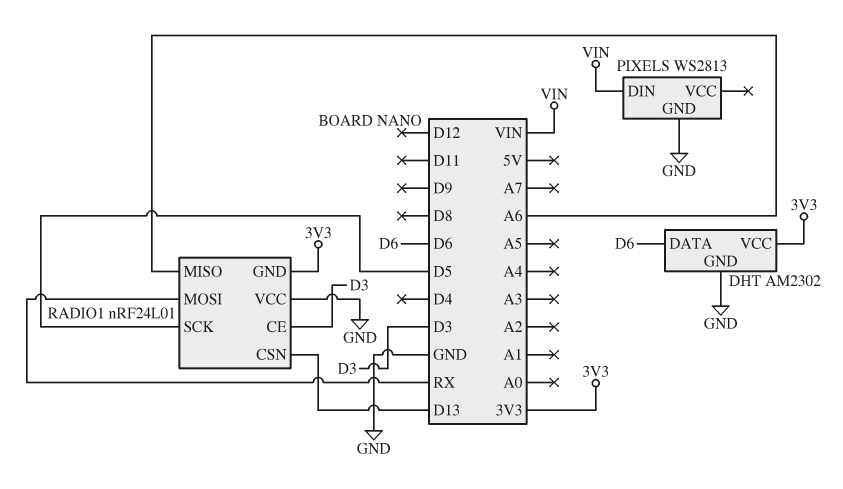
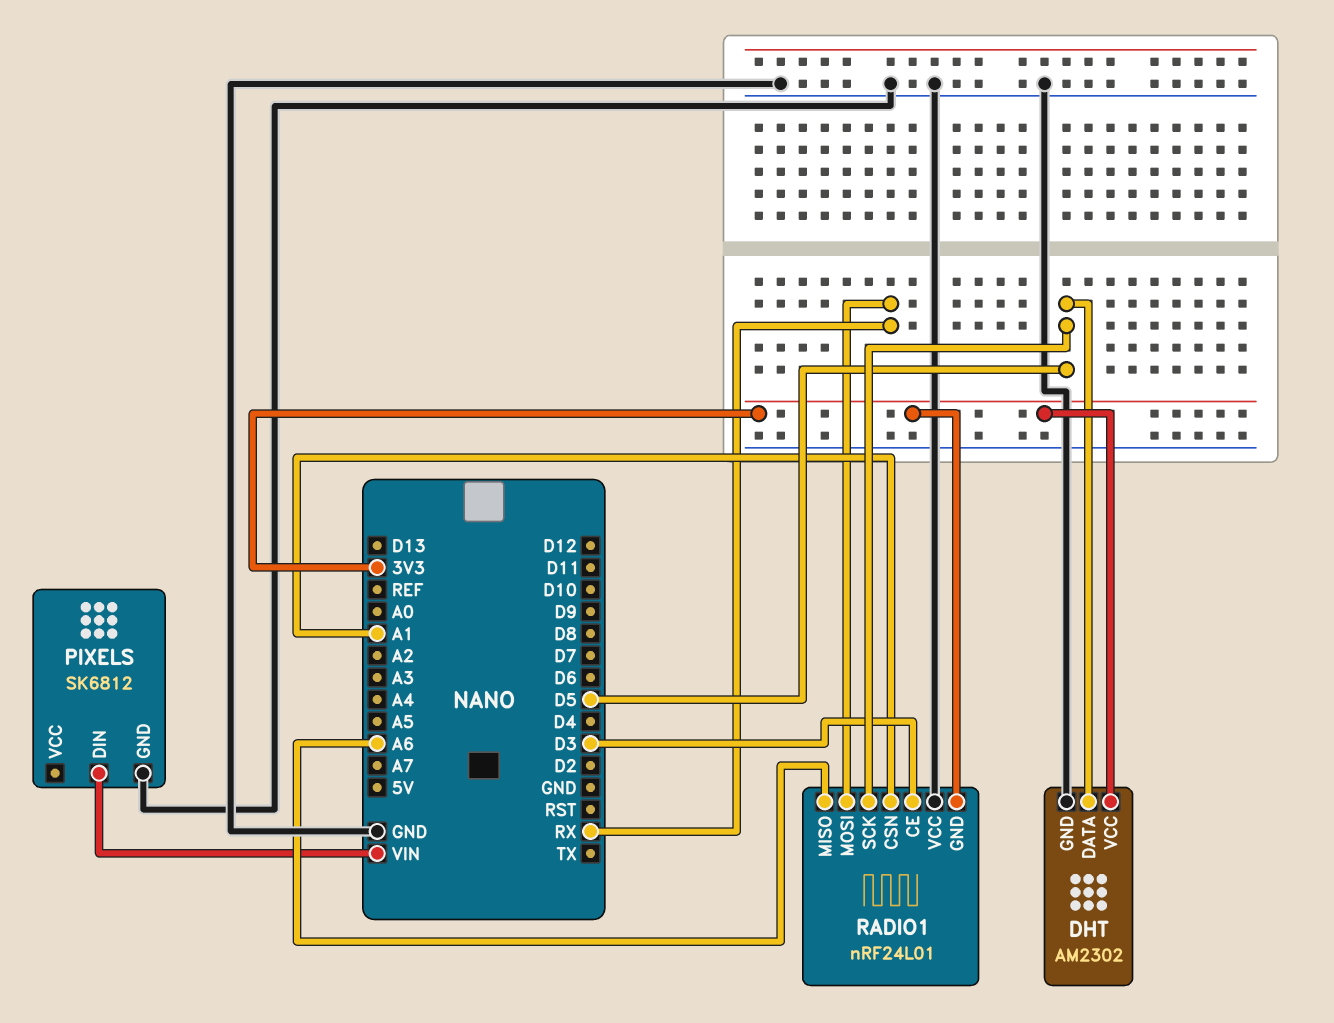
DHT pin DATA: D6 -> D5
PIXELS: WS2813 -> SK6812
RADIO1 pin CSN: D13 -> A1

